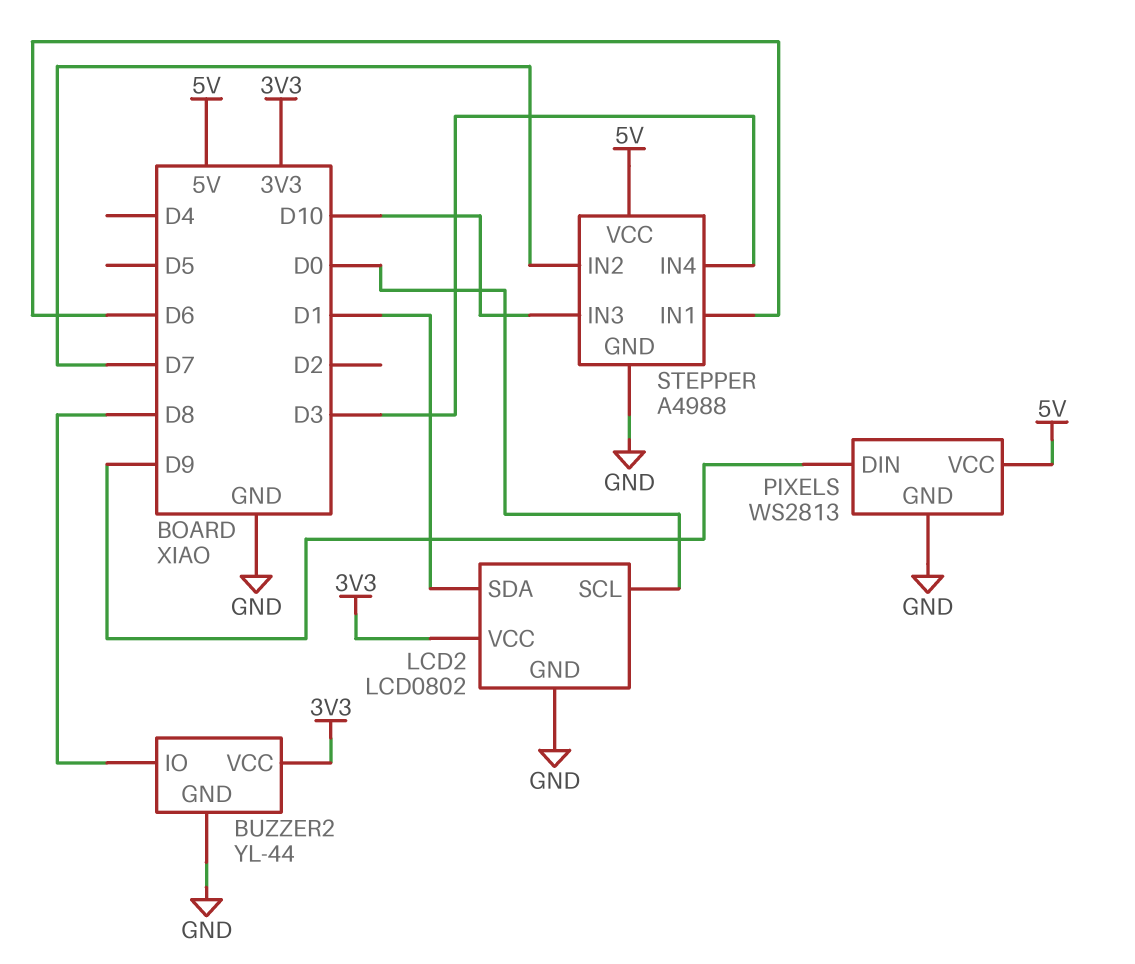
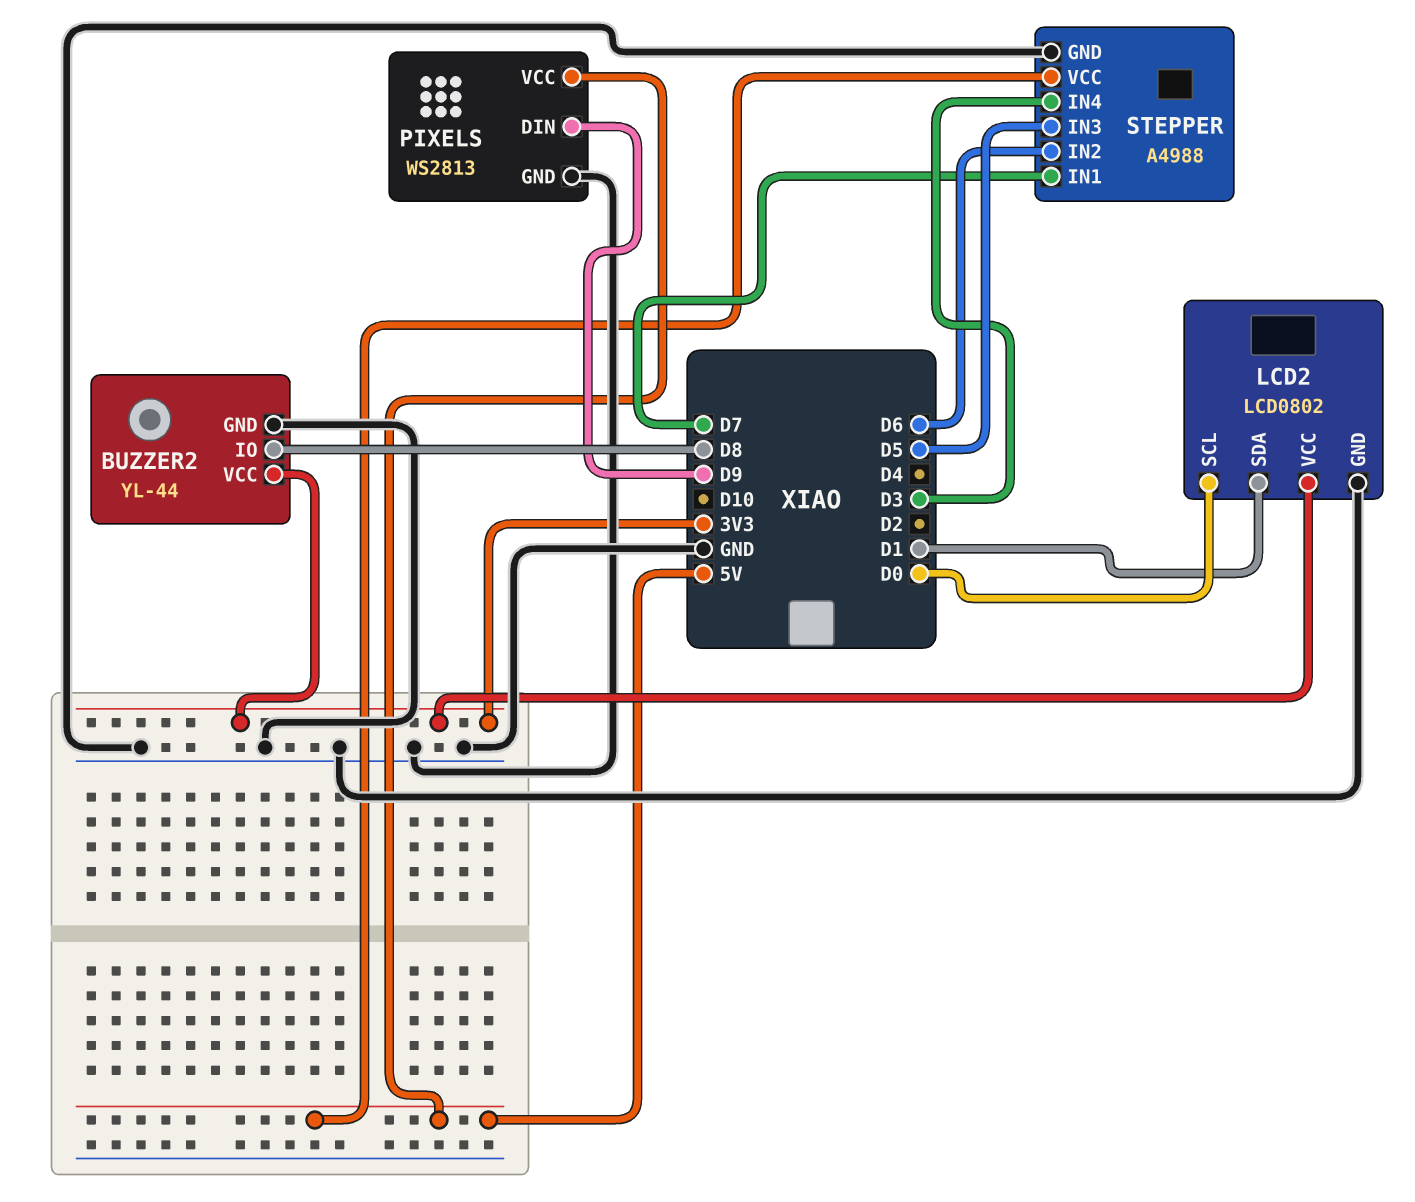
STEPPER pin IN1: D6 -> D7
STEPPER pin IN2: D7 -> D6
STEPPER pin IN3: D10 -> D5

